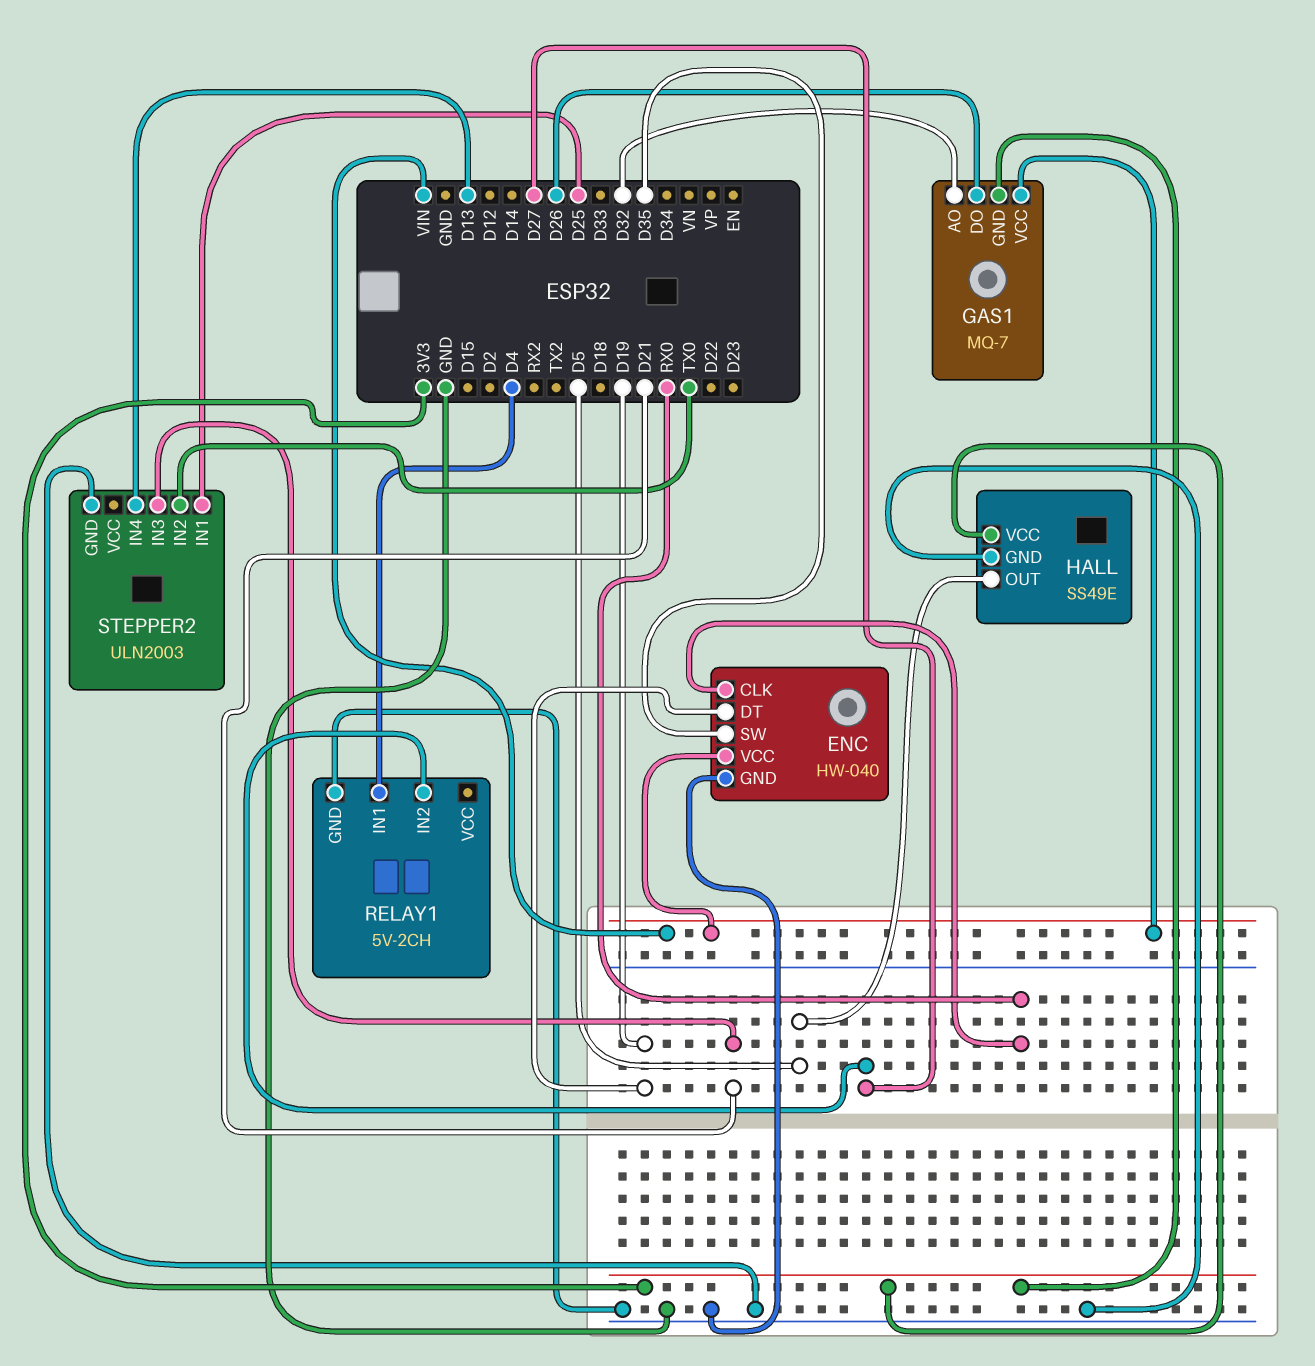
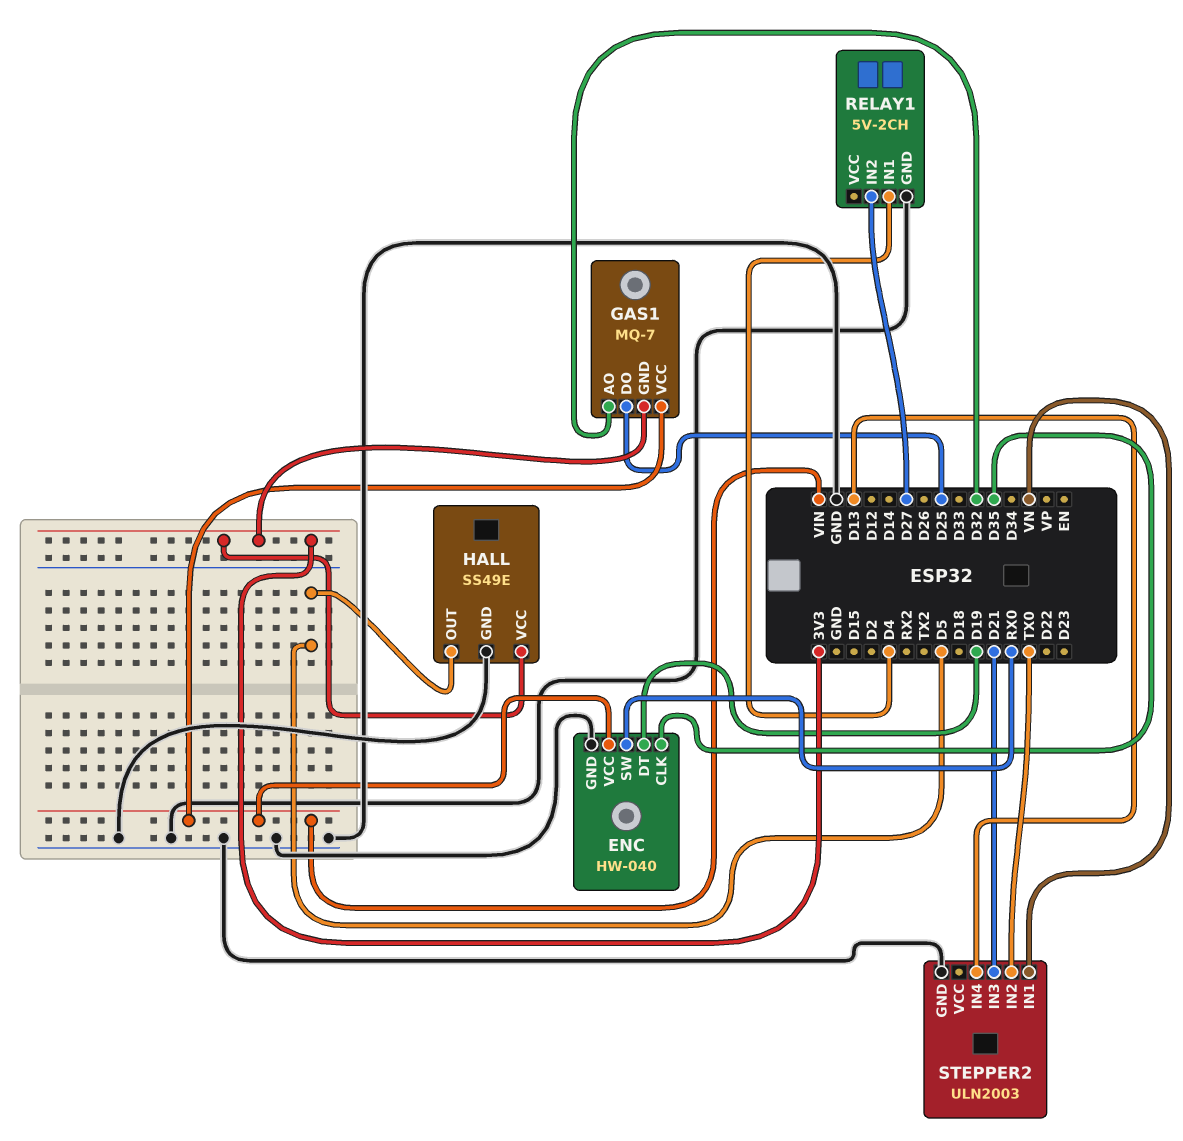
ENC pin CLK: RX0 -> D35
ENC pin SW: D35 -> RX0
GAS1 pin DO: D26 -> D25
STEPPER2 pin IN1: D25 -> VN

